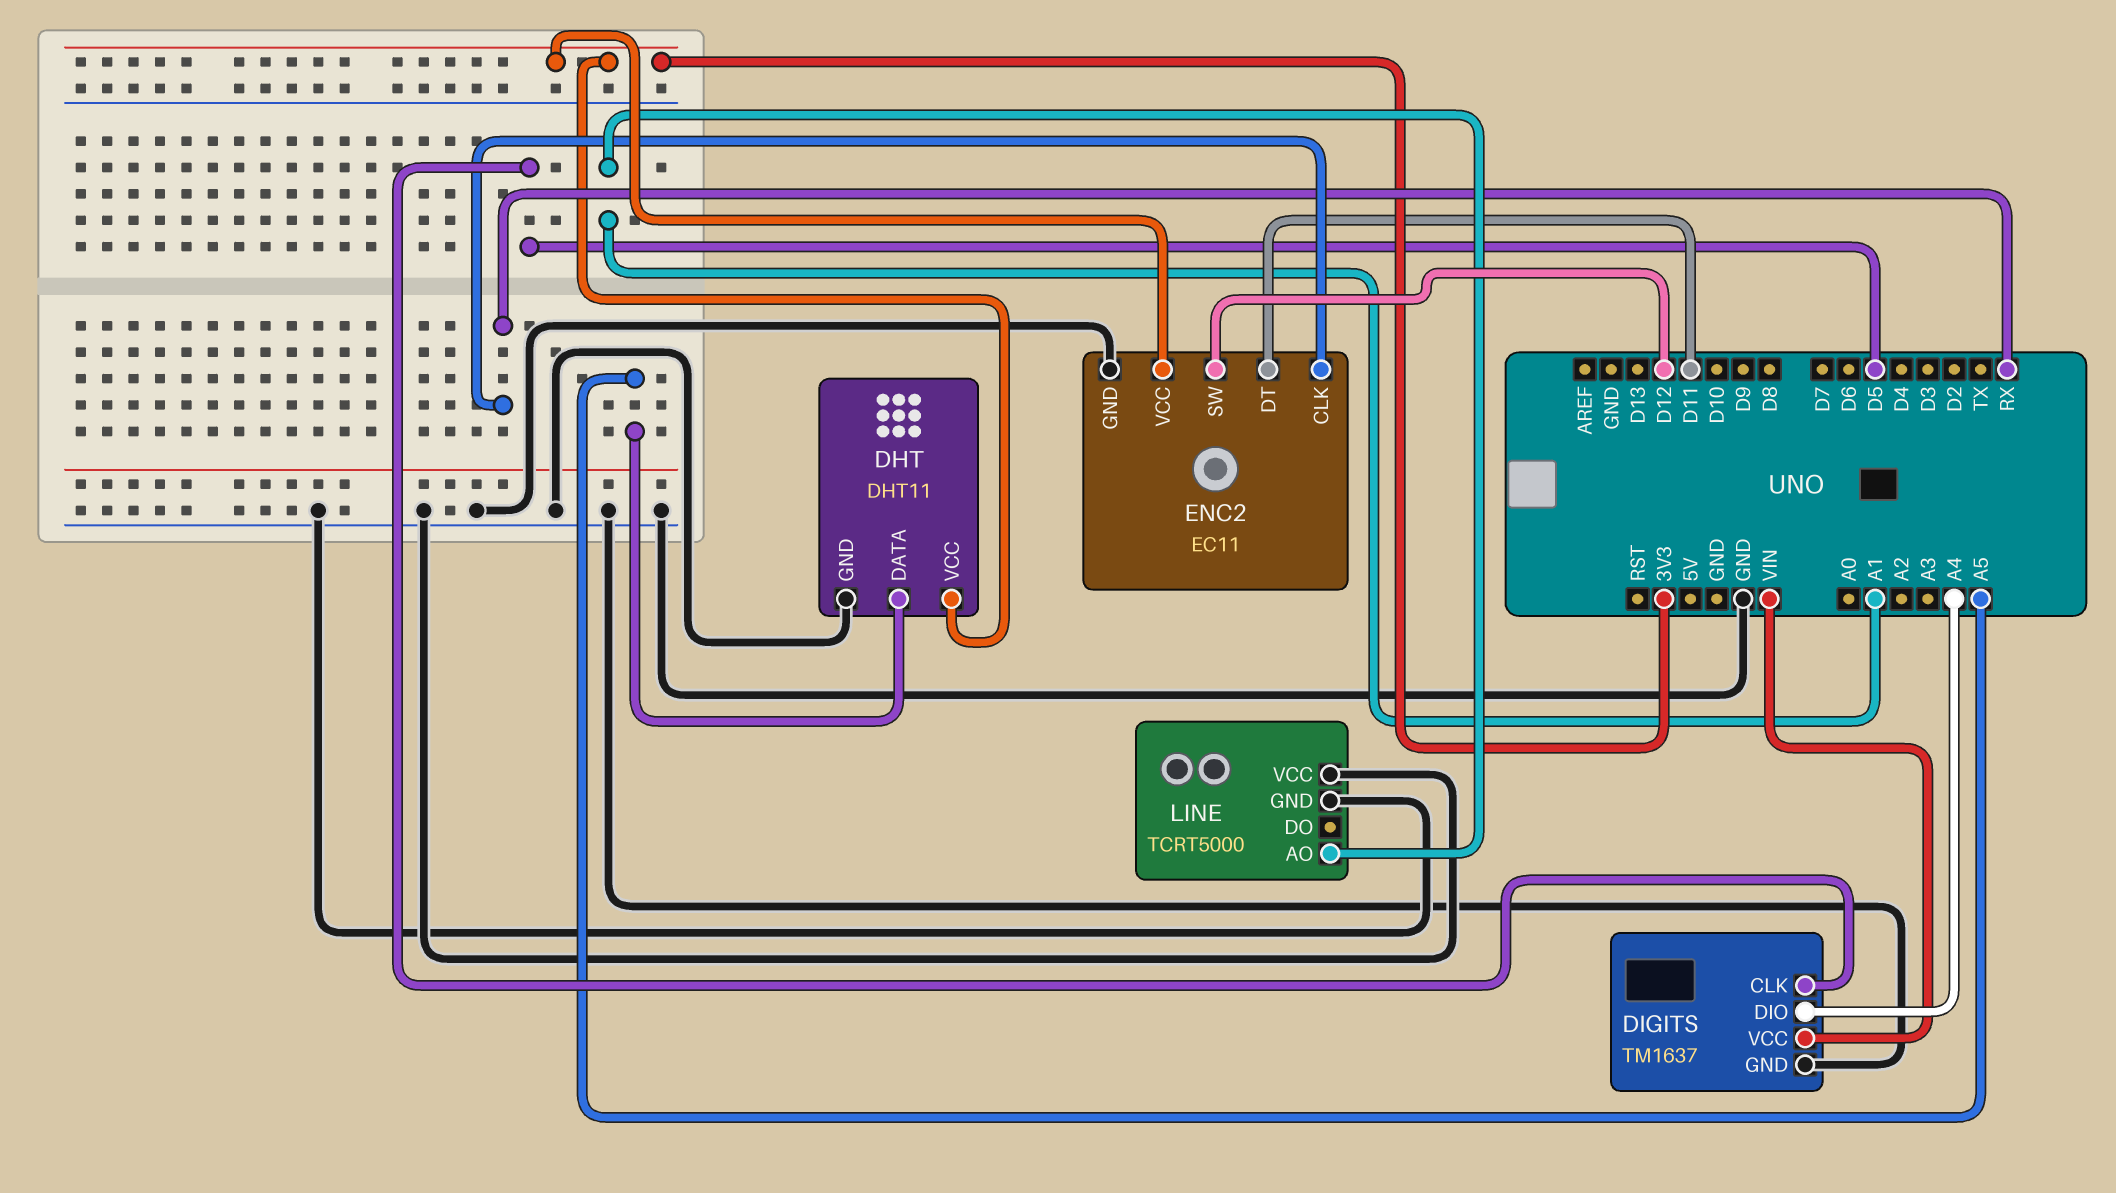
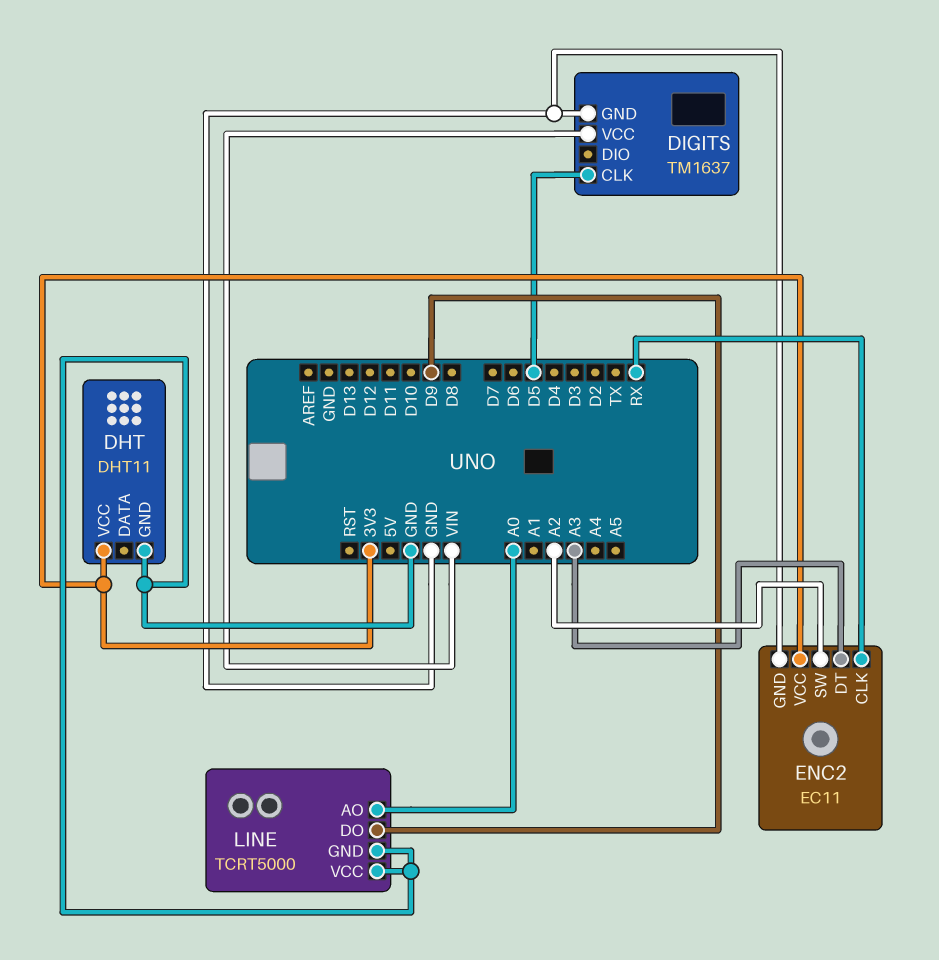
DHT pin DATA: A5 -> none
DIGITS pin DIO: A4 -> none
ENC2 pin DT: D11 -> A3
ENC2 pin SW: D12 -> A2
LINE pin AO: A1 -> A0
LINE pin DO: none -> D9

